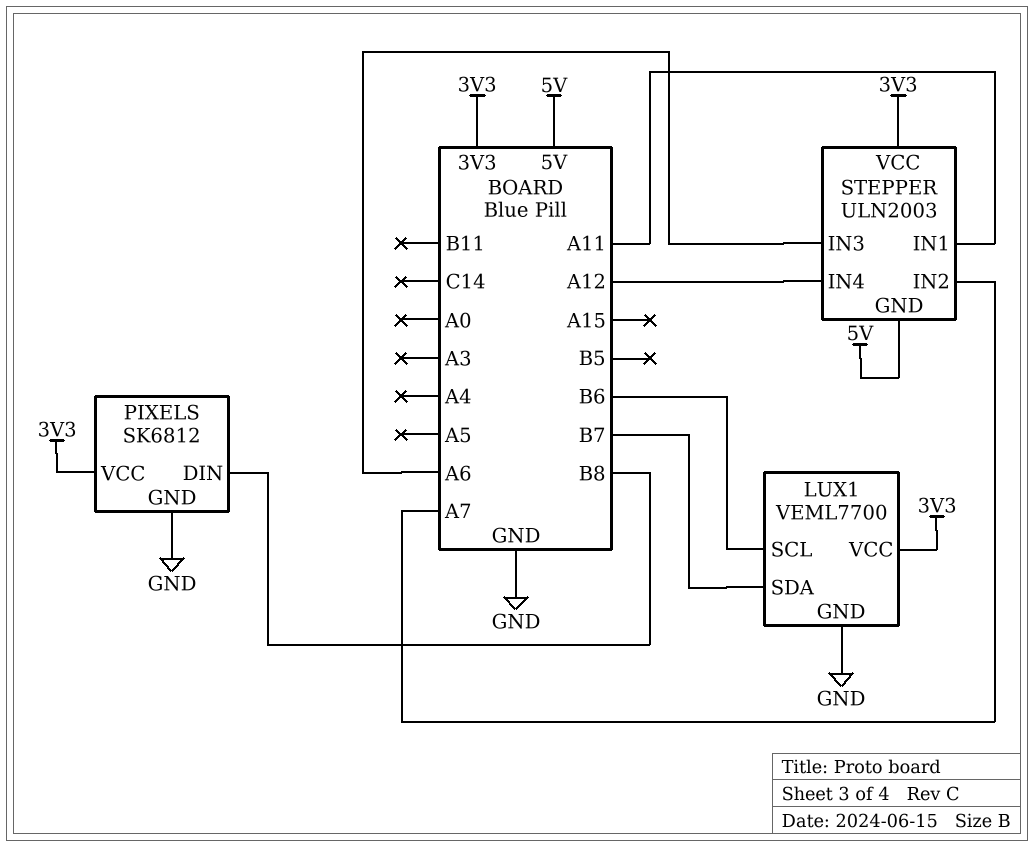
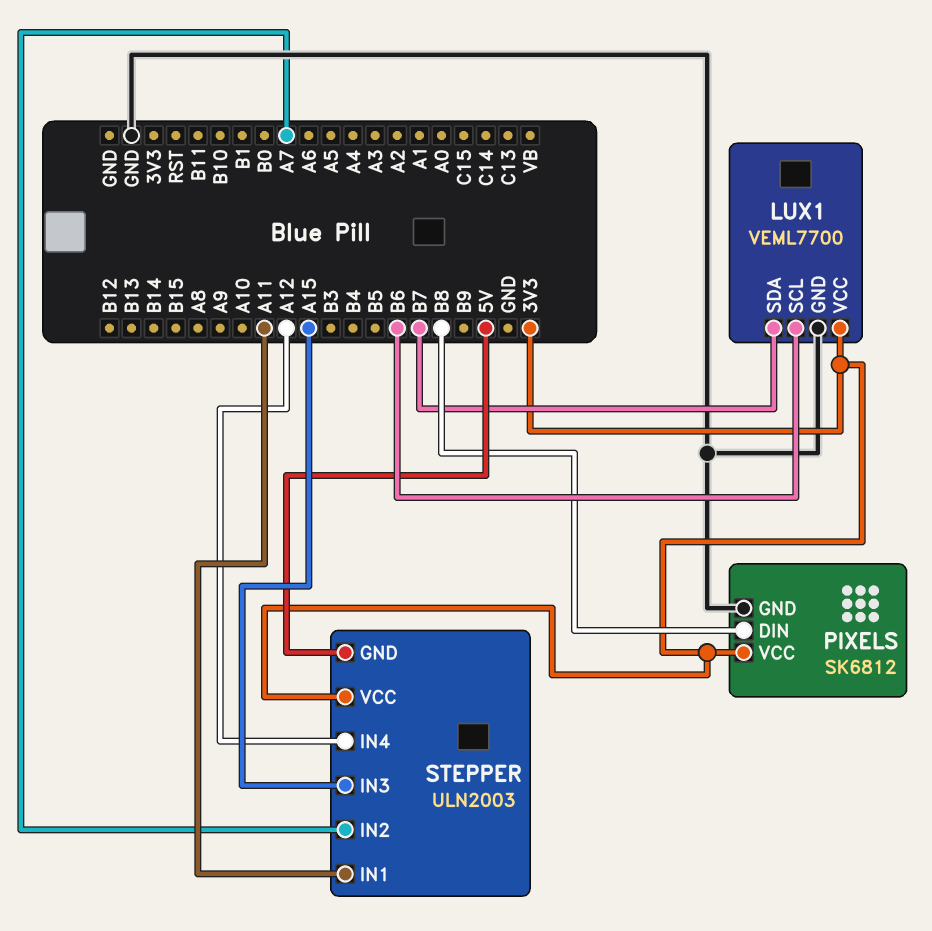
STEPPER pin IN3: A6 -> A15

